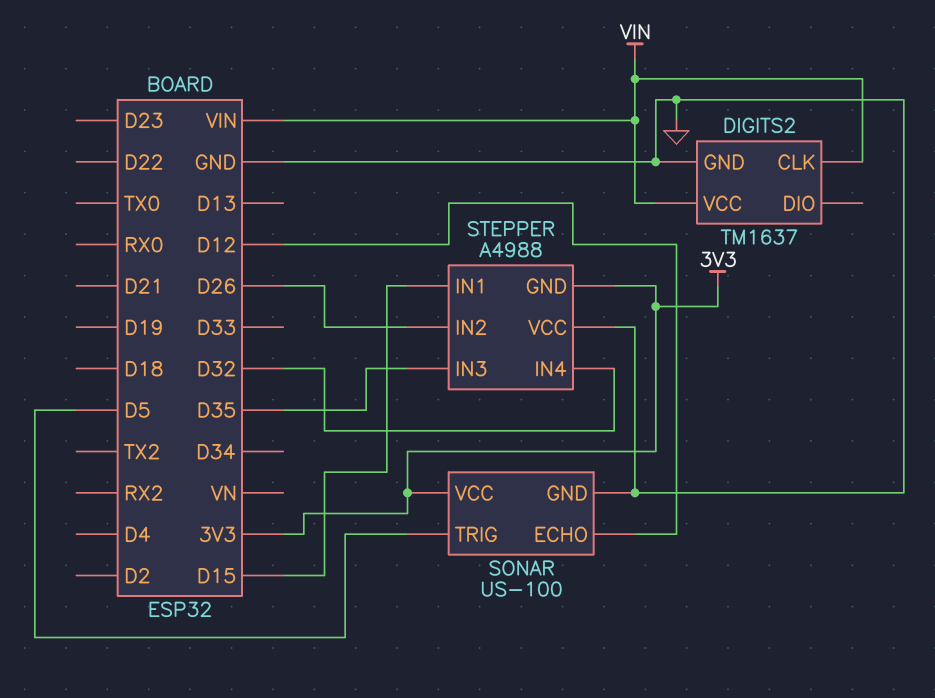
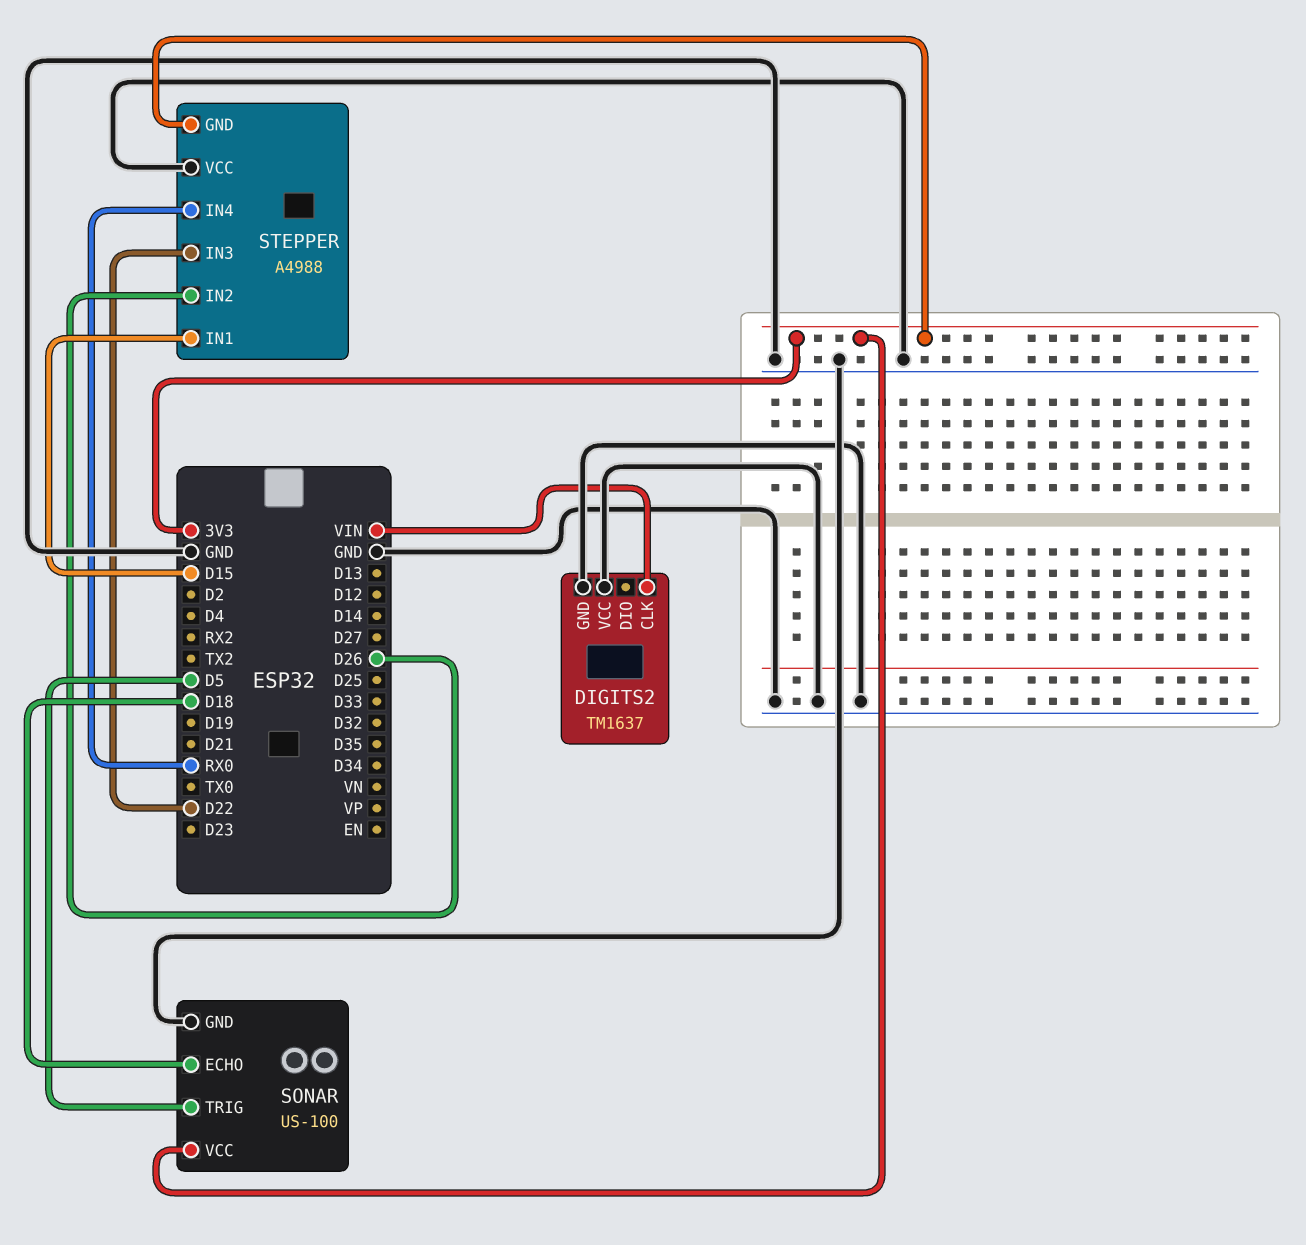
DIGITS2 pin VCC: VIN -> GND
SONAR pin ECHO: D12 -> D18
STEPPER pin IN3: D35 -> D22
STEPPER pin IN4: D32 -> RX0

